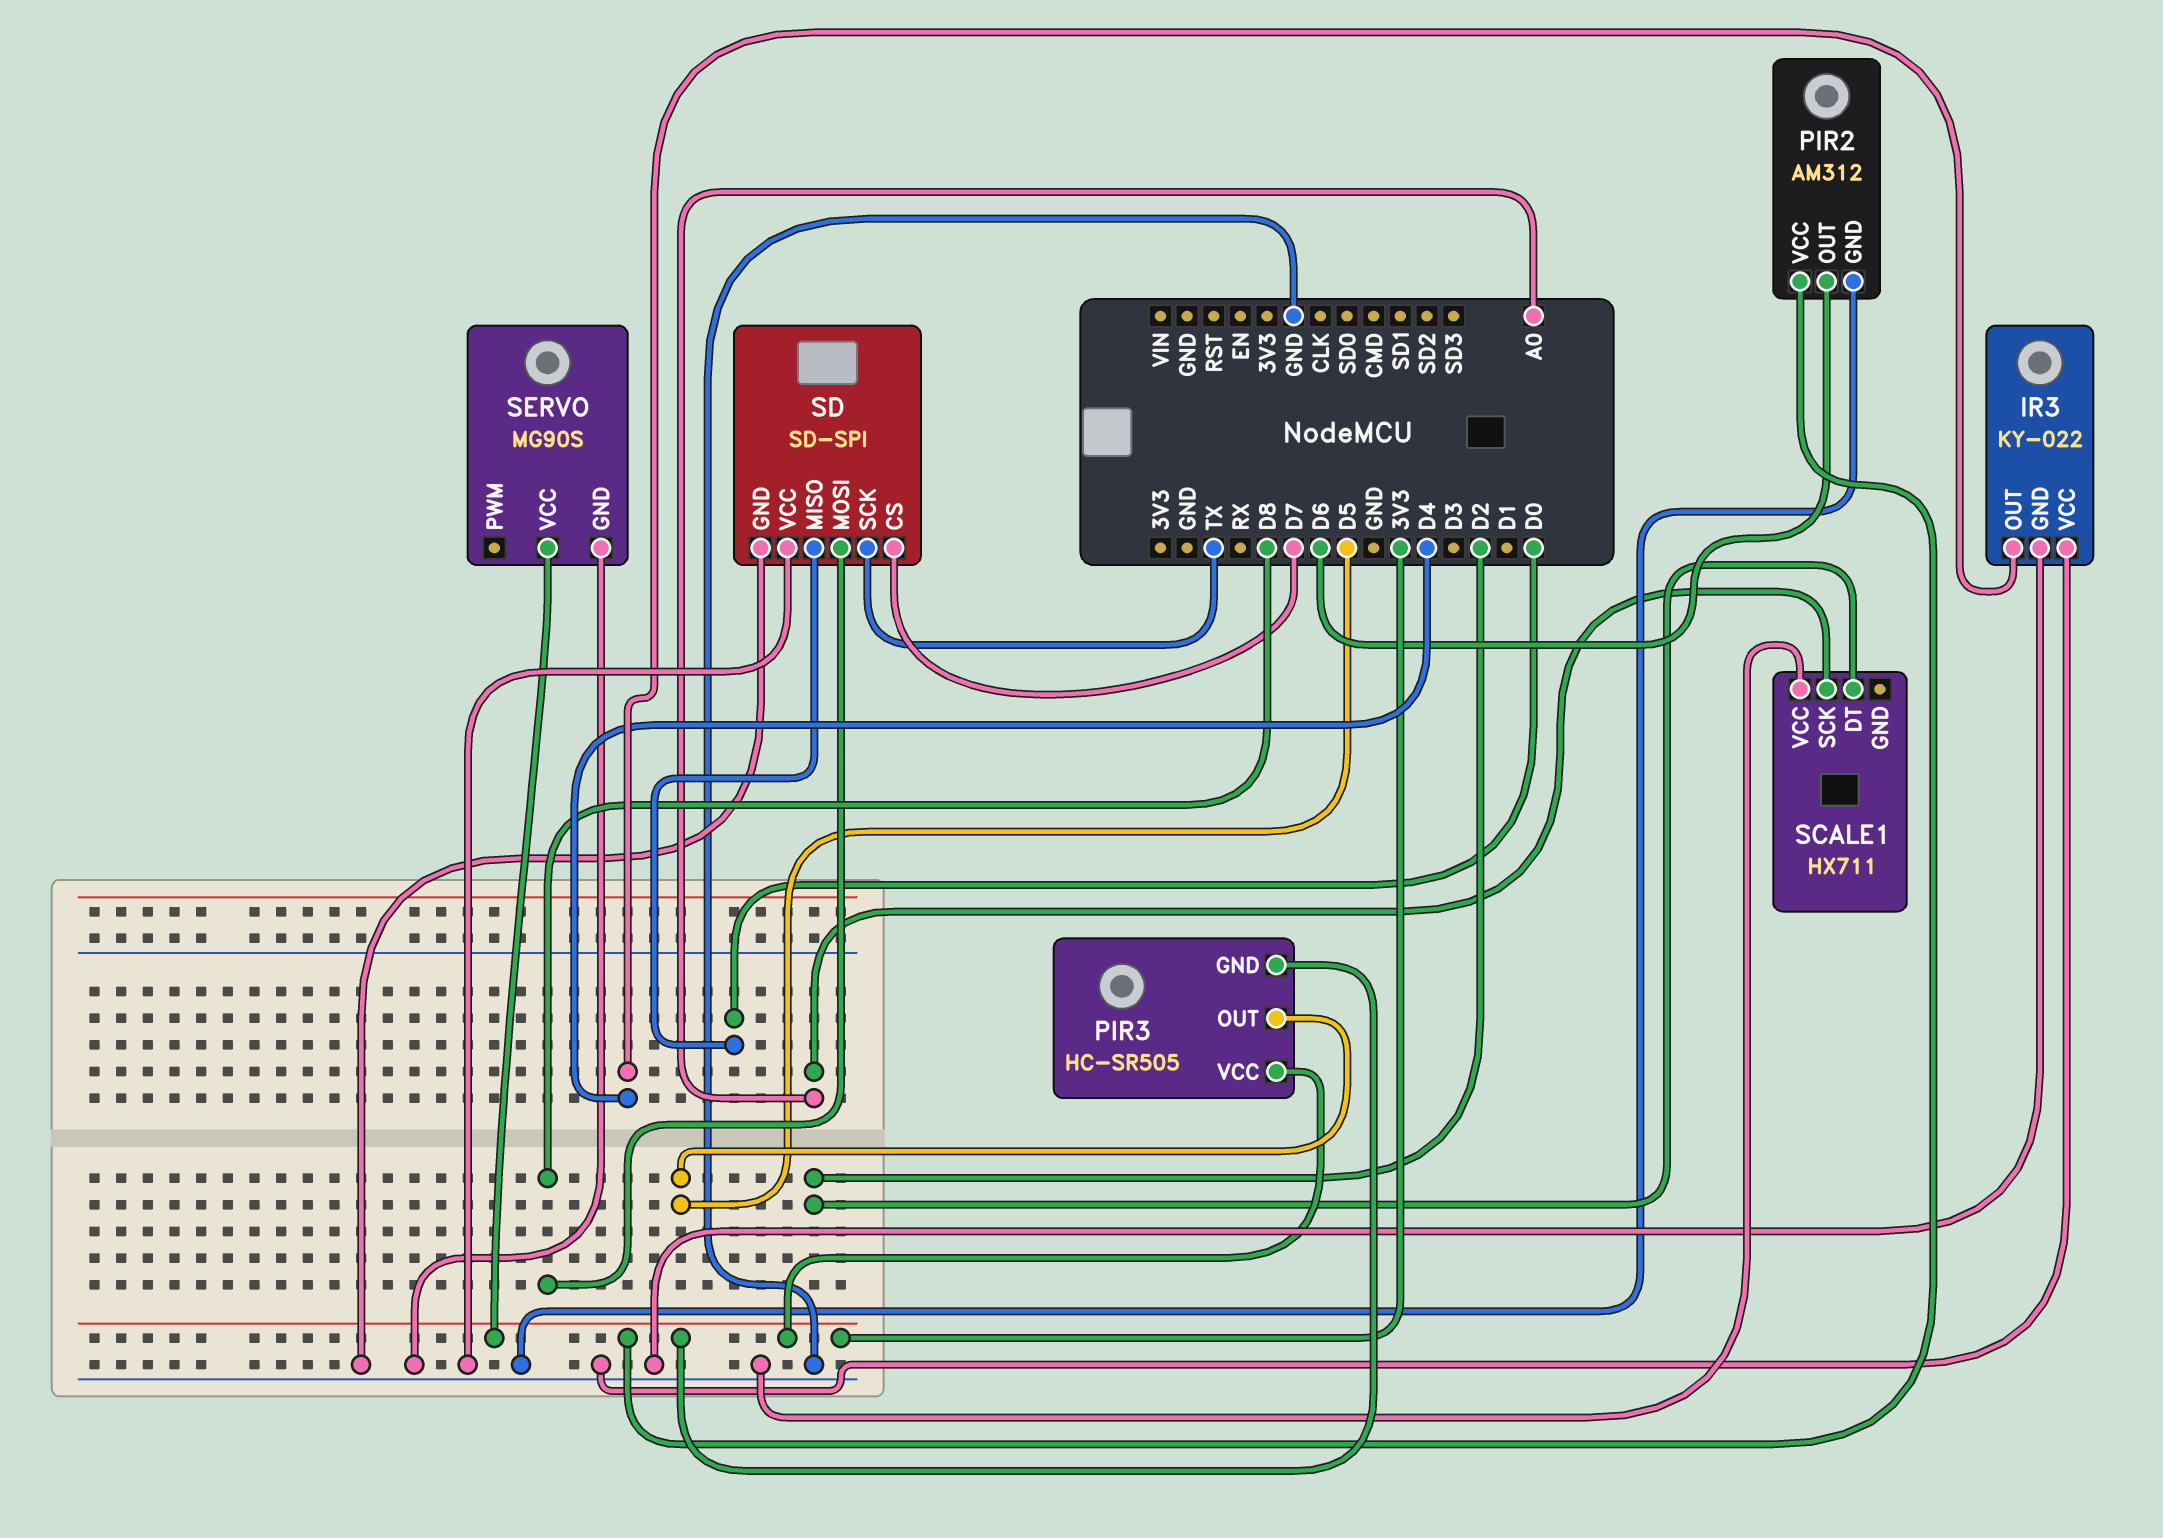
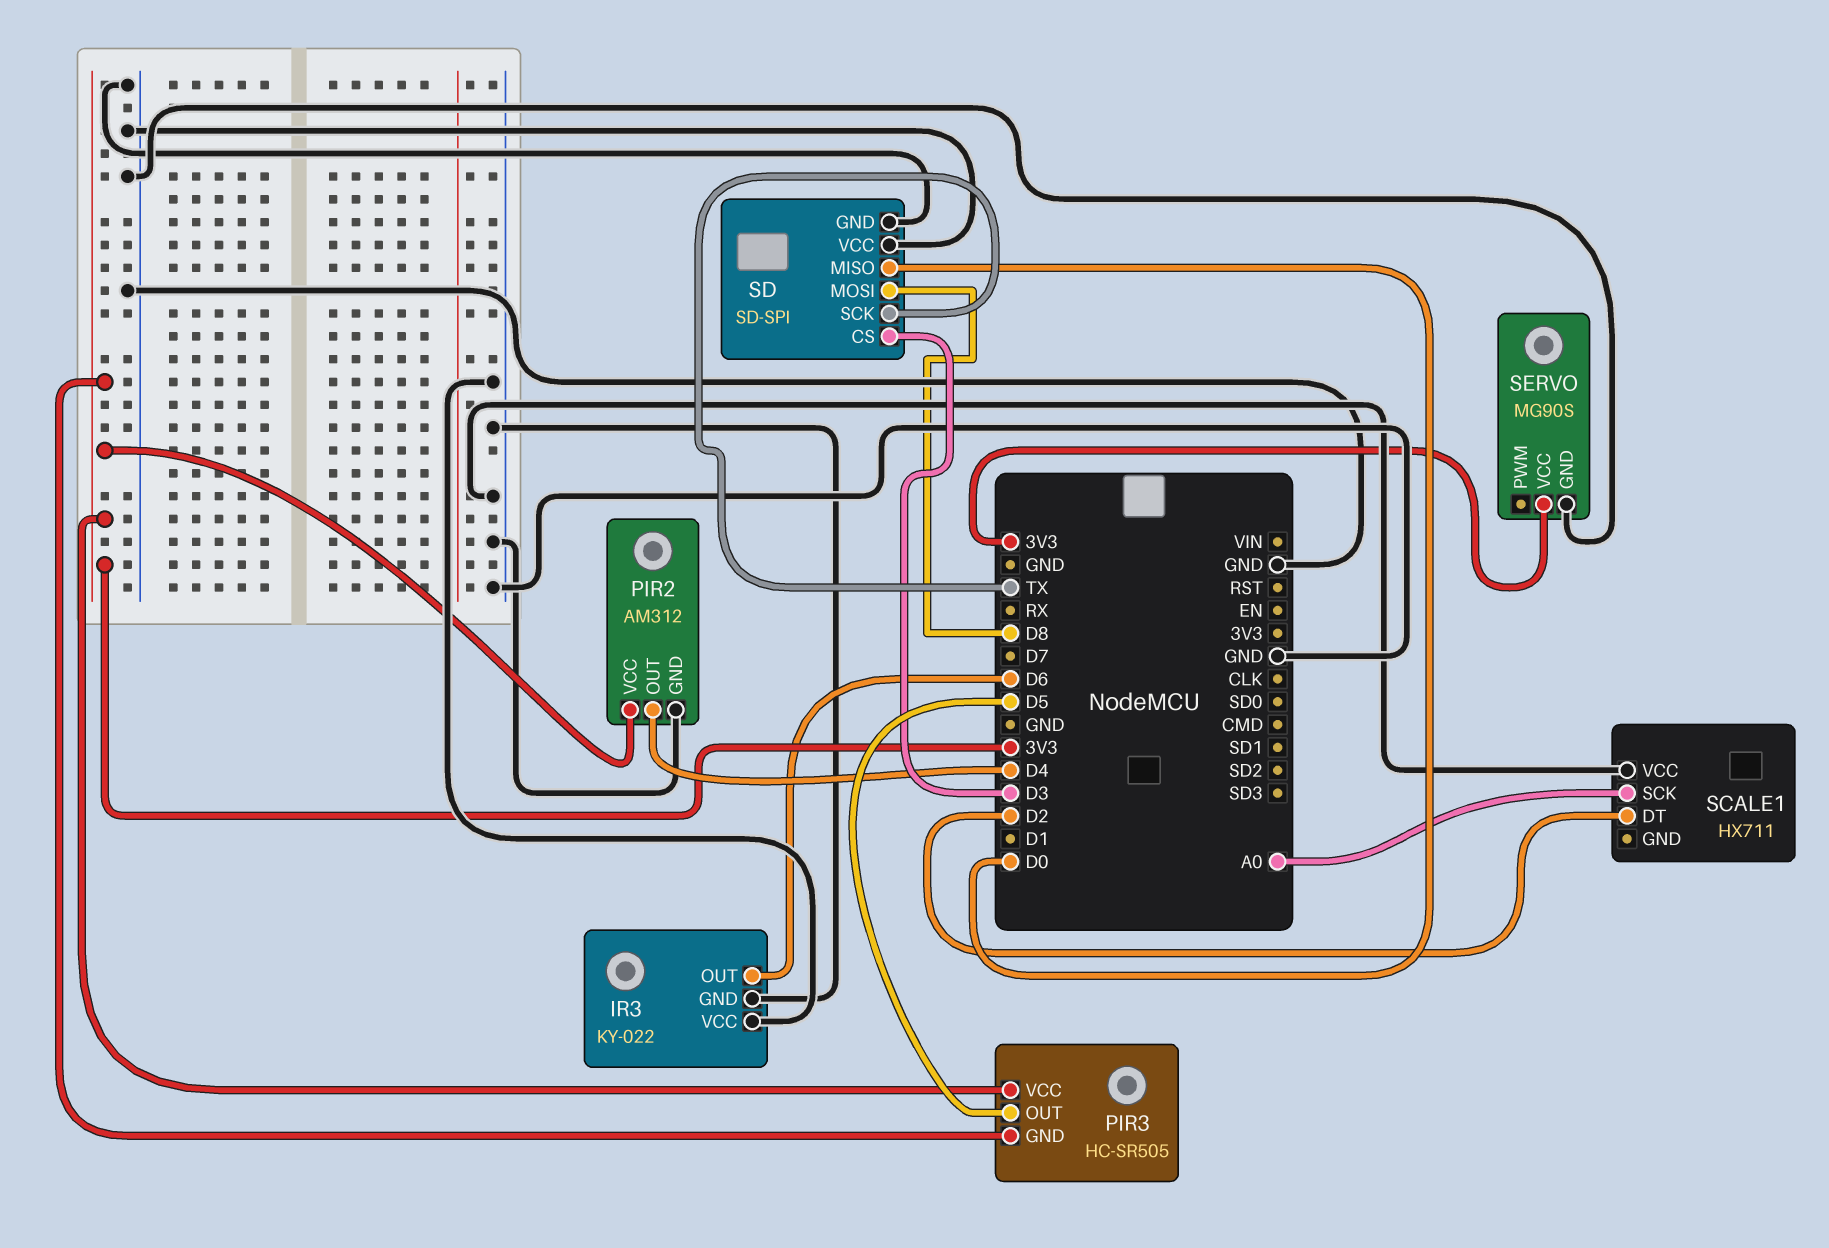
IR3 pin OUT: D4 -> D6
PIR2 pin OUT: D6 -> D4
SD pin CS: D7 -> D3

